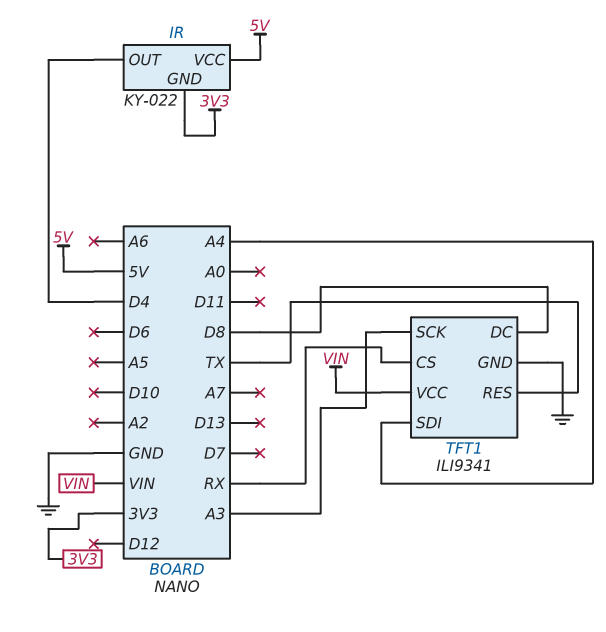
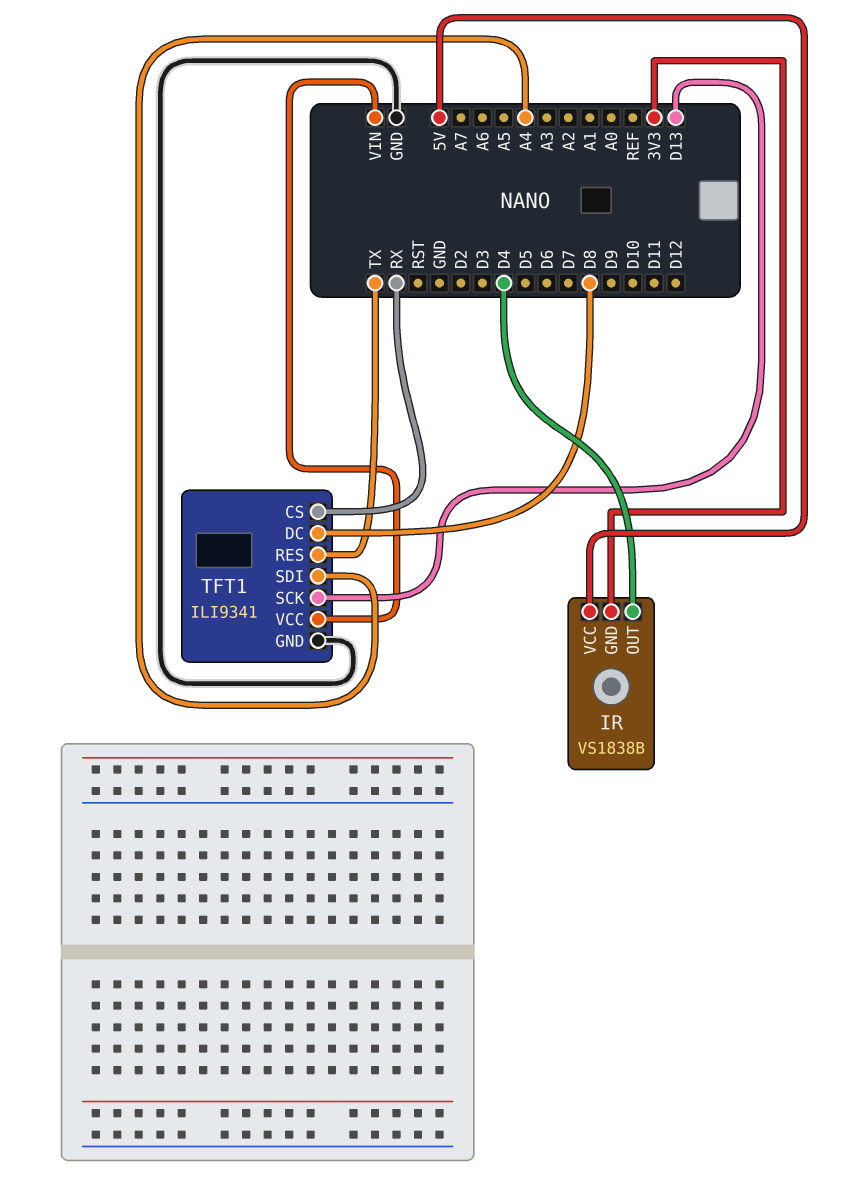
IR: KY-022 -> VS1838B
TFT1 pin SCK: A3 -> D13

